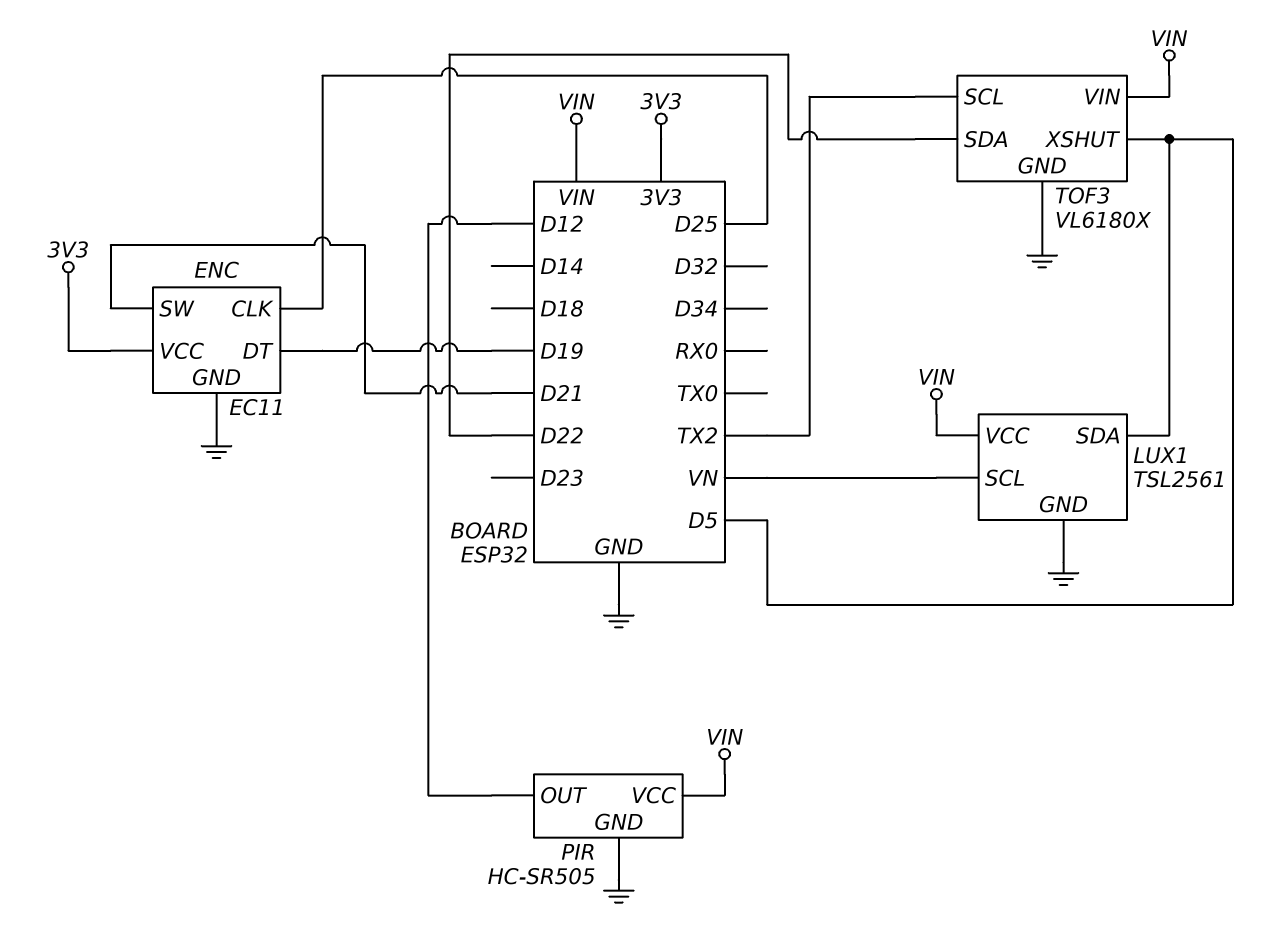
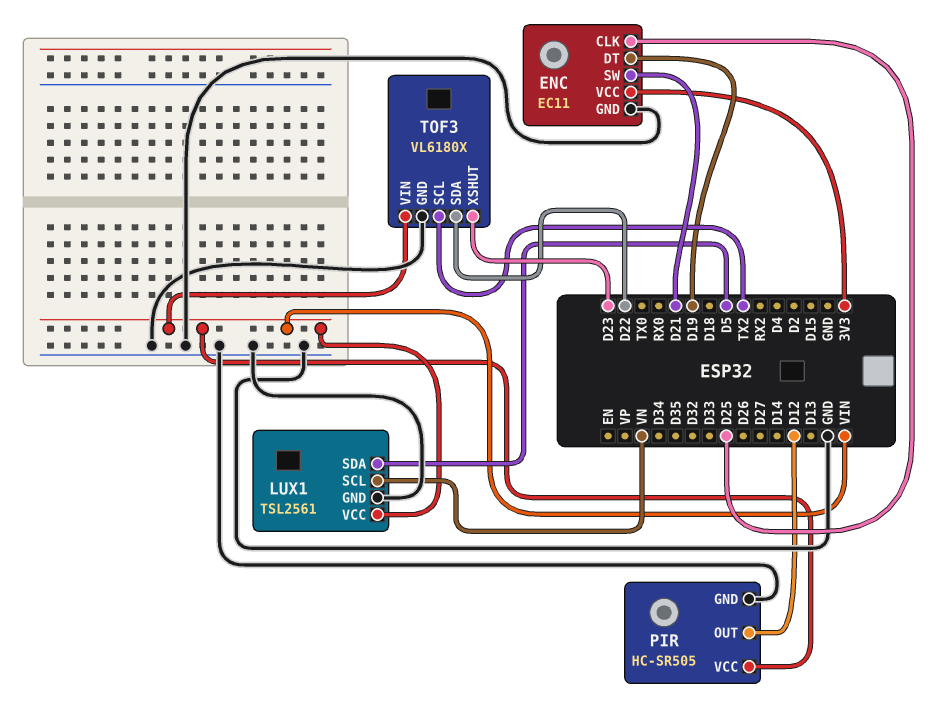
TOF3 pin XSHUT: D5 -> D23

